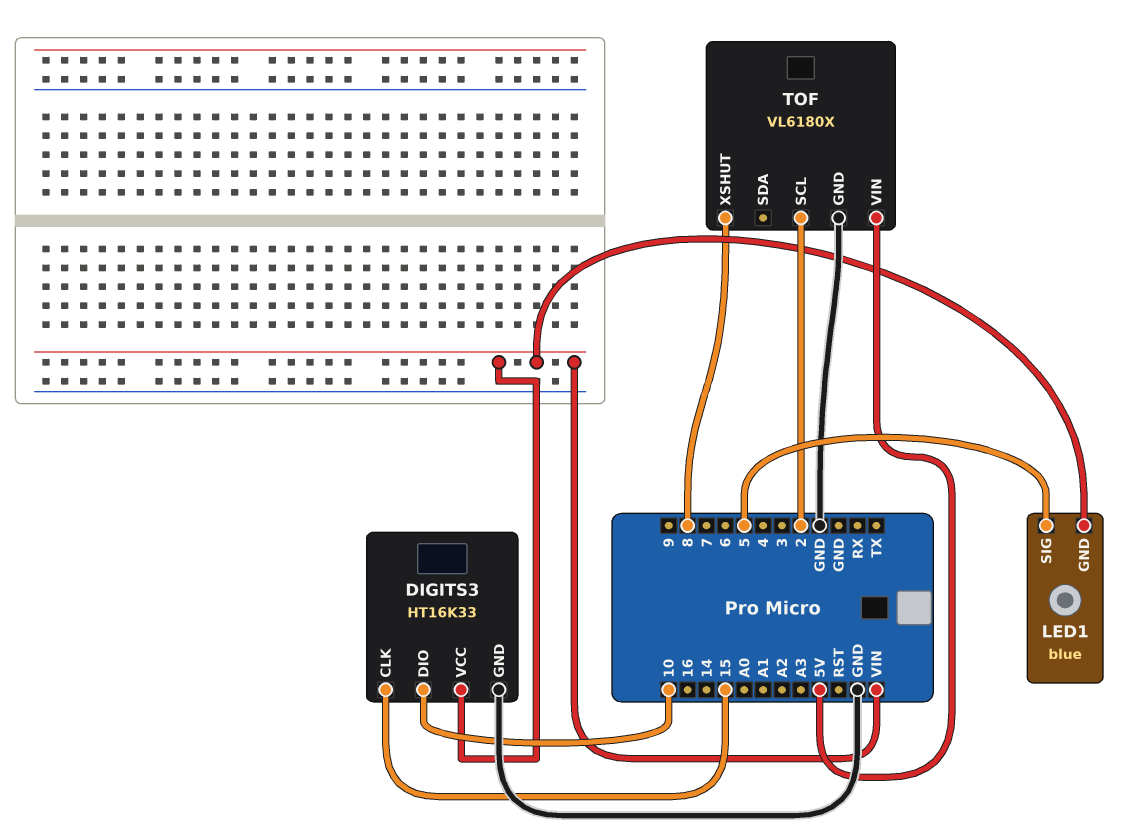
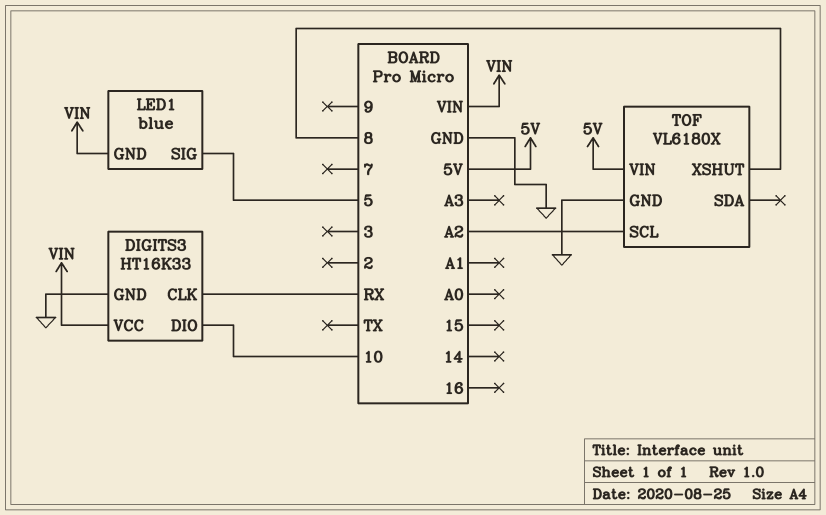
DIGITS3 pin CLK: 15 -> RX
TOF pin SCL: 2 -> A2

